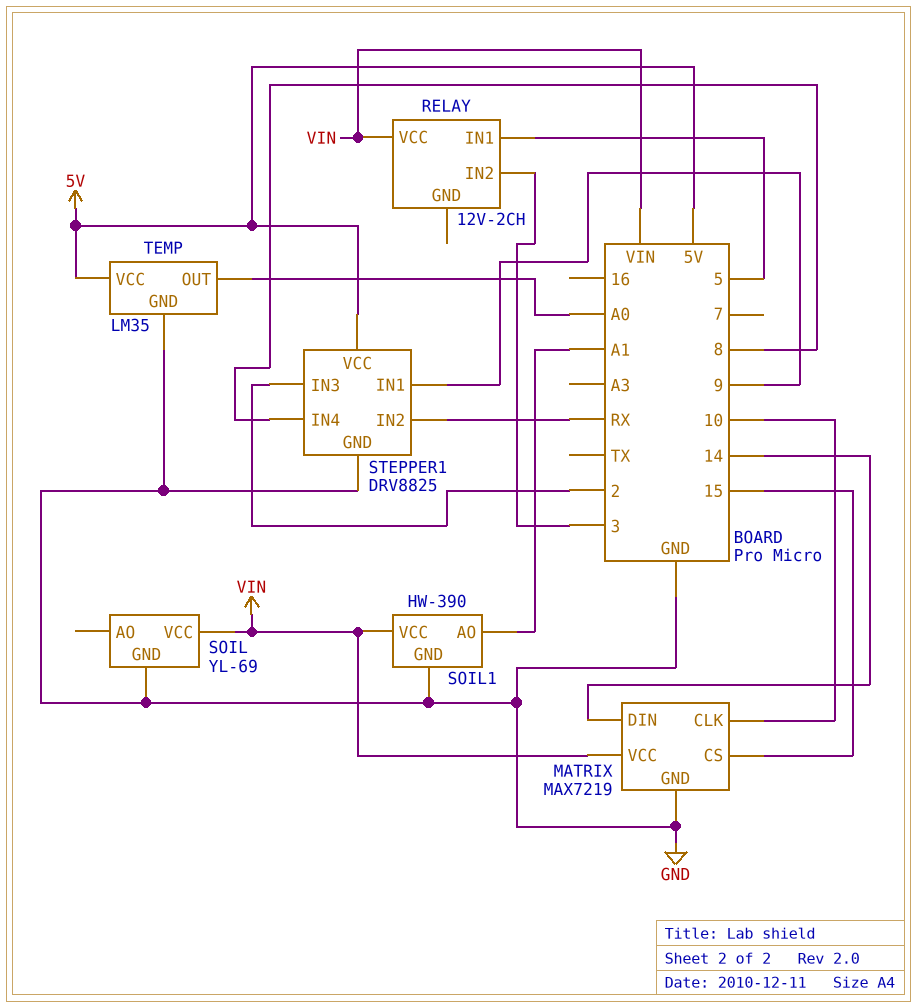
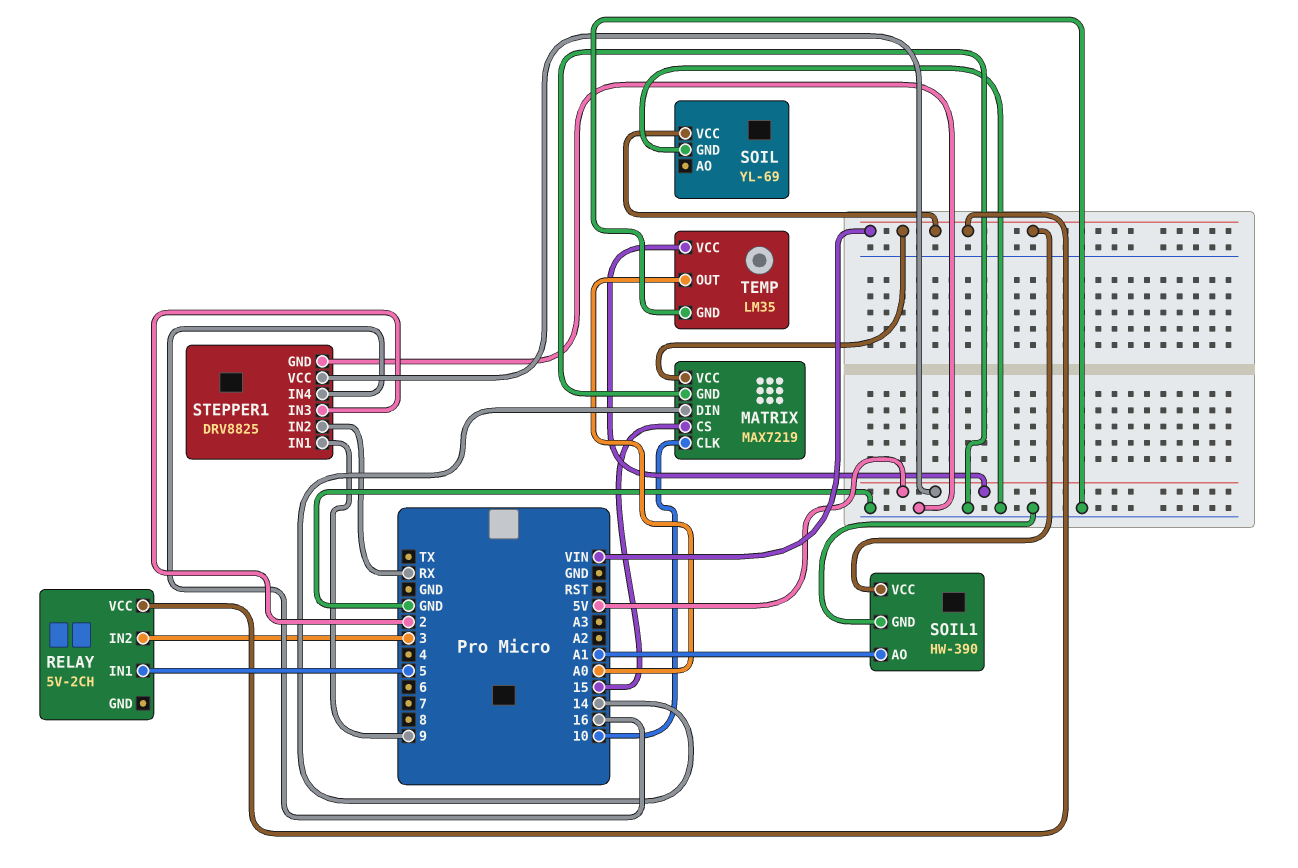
RELAY: 12V-2CH -> 5V-2CH
STEPPER1 pin IN4: 8 -> 16

